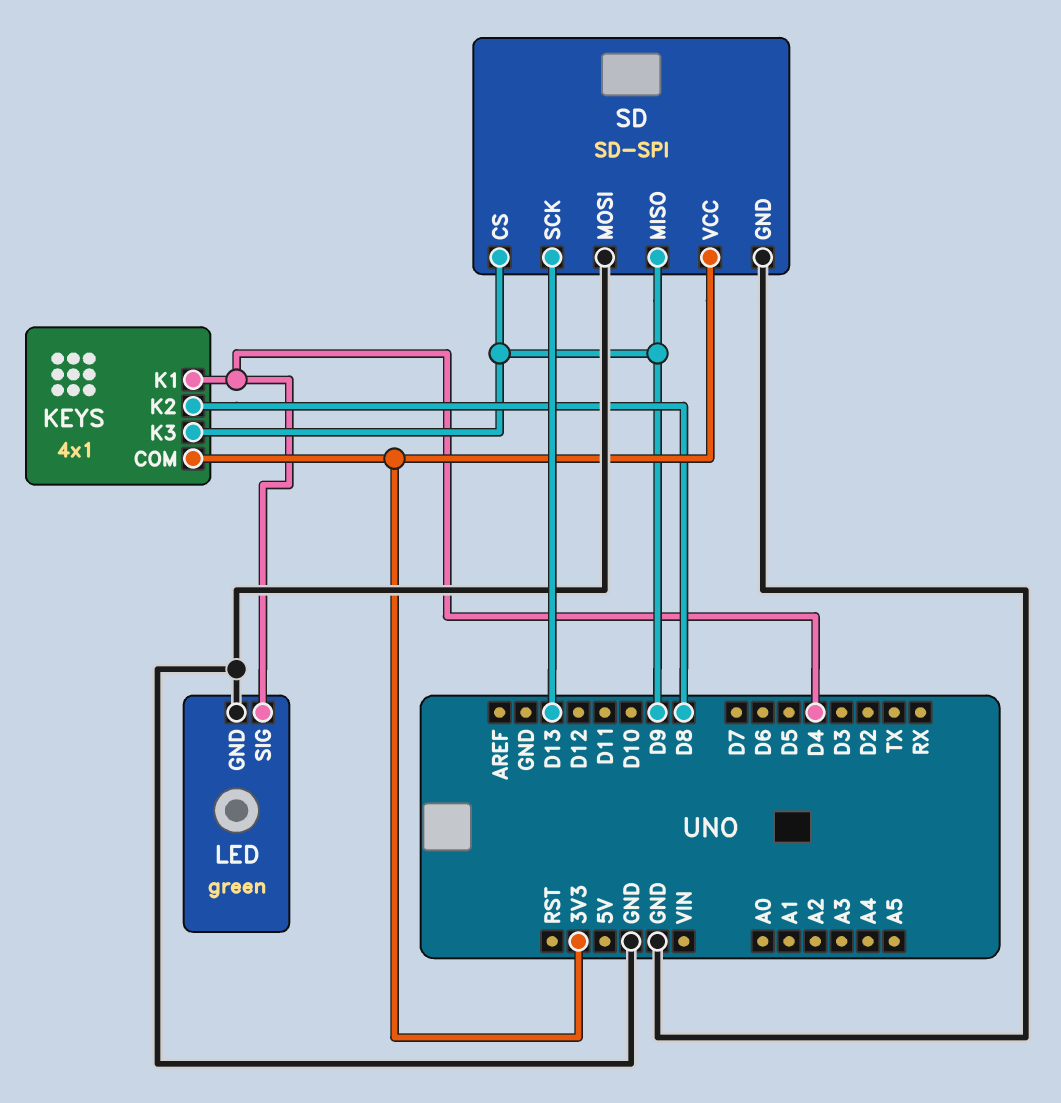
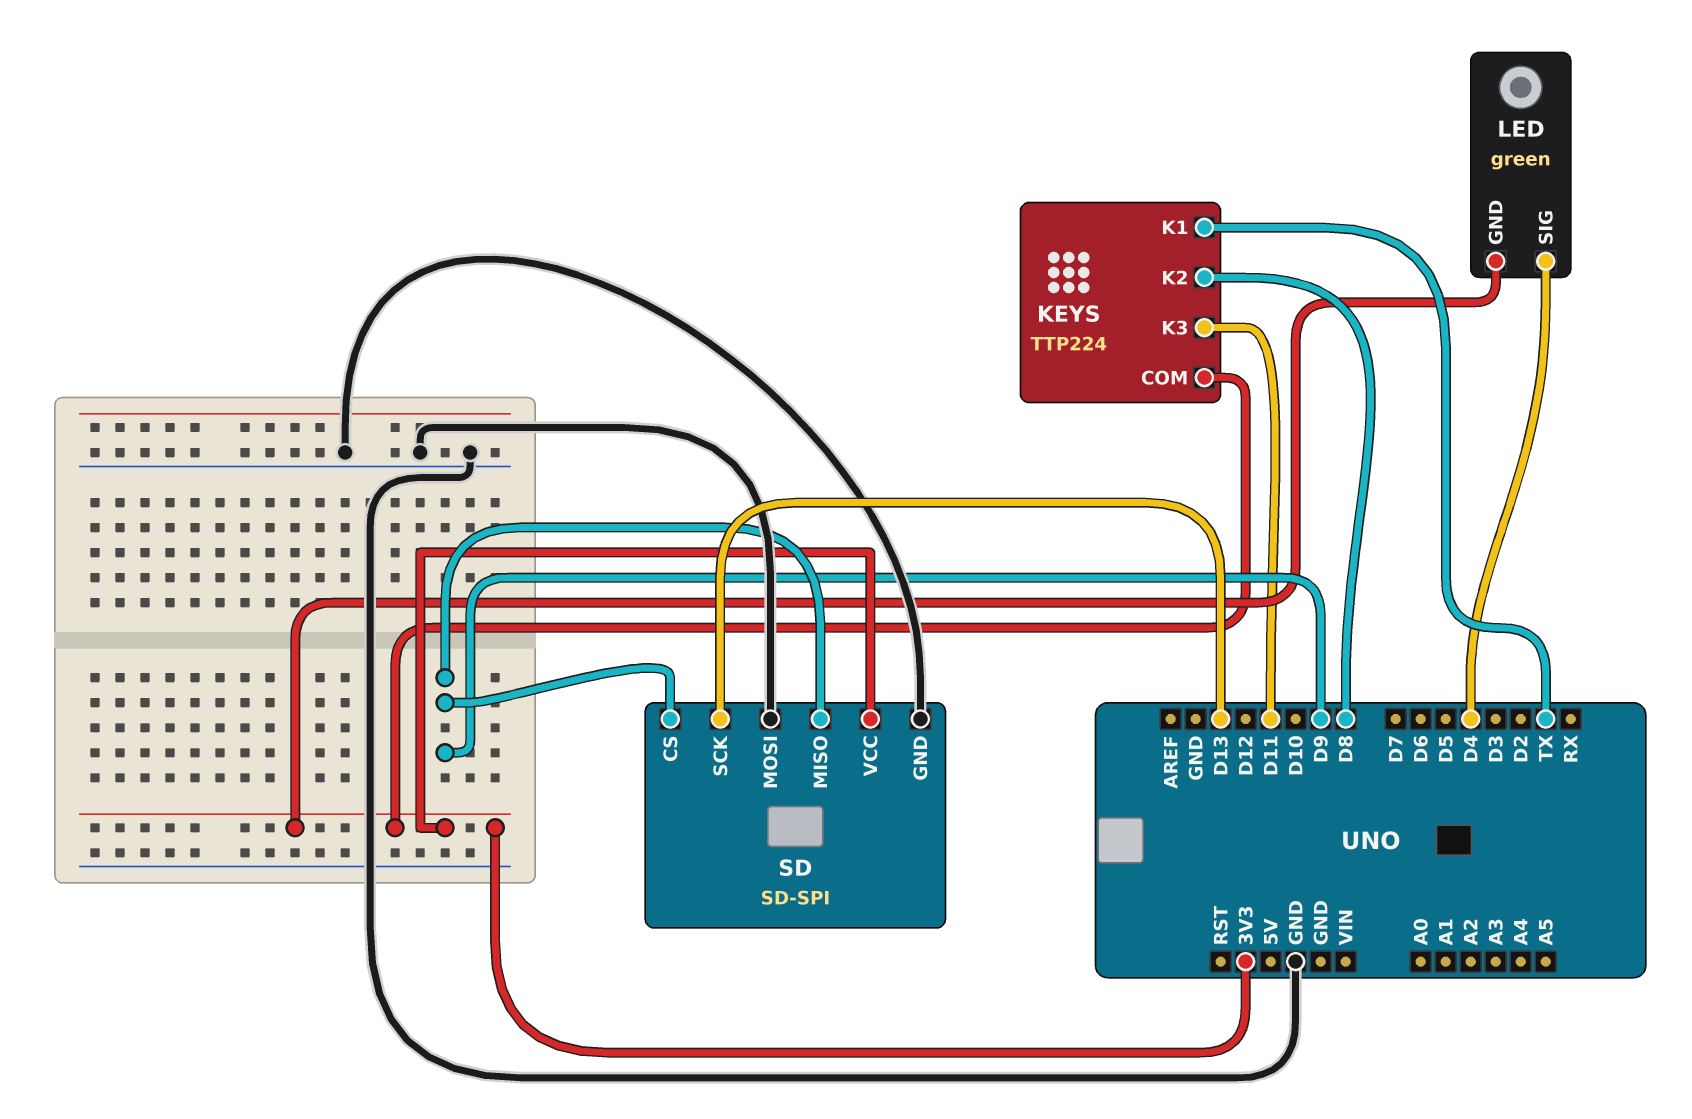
KEYS: 4x1 -> TTP224
KEYS pin K1: D4 -> TX
KEYS pin K3: D9 -> D11
LED pin GND: GND -> 3V3

